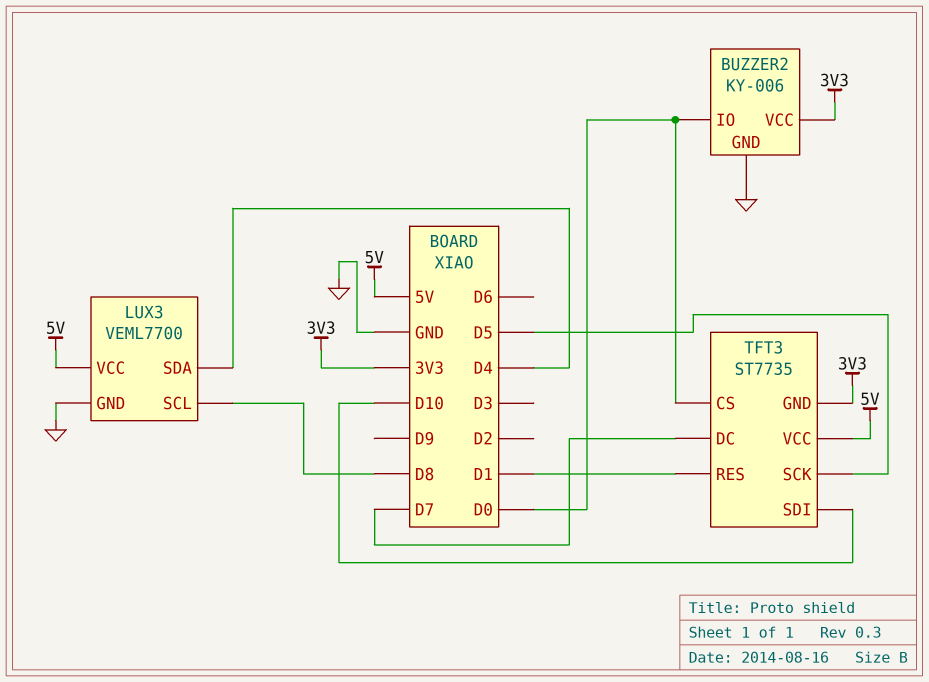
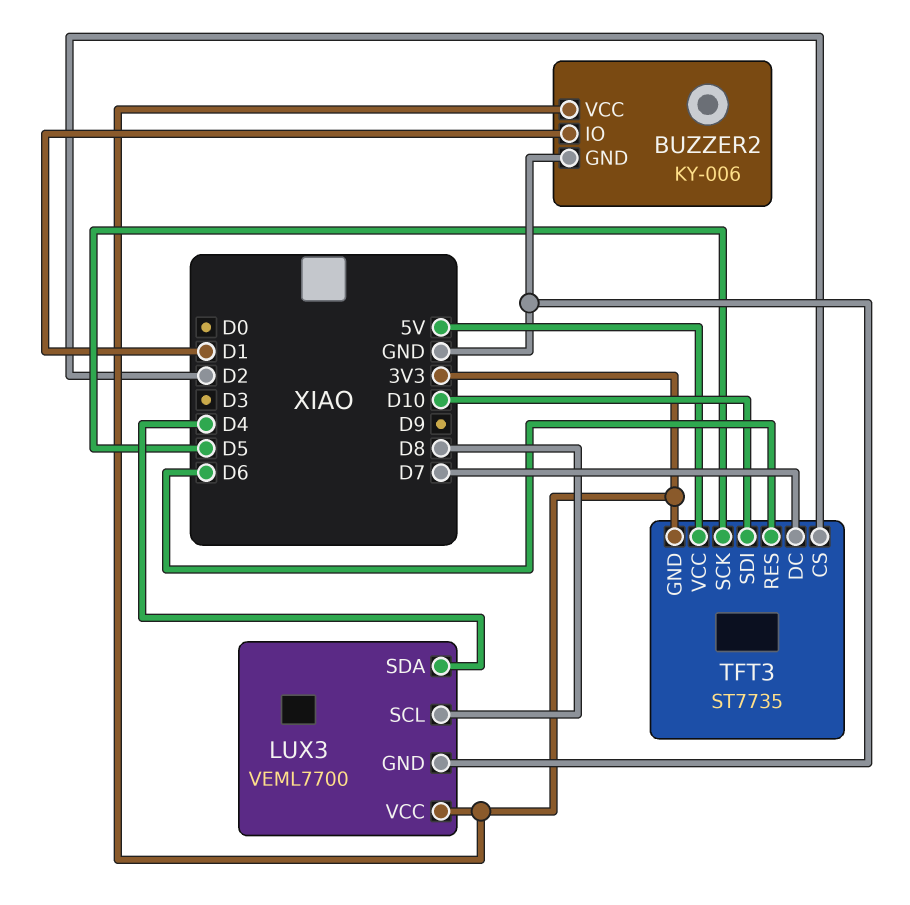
BUZZER2 pin IO: D0 -> D1
LUX3 pin VCC: 5V -> 3V3
TFT3 pin CS: D0 -> D2
TFT3 pin RES: D1 -> D6

